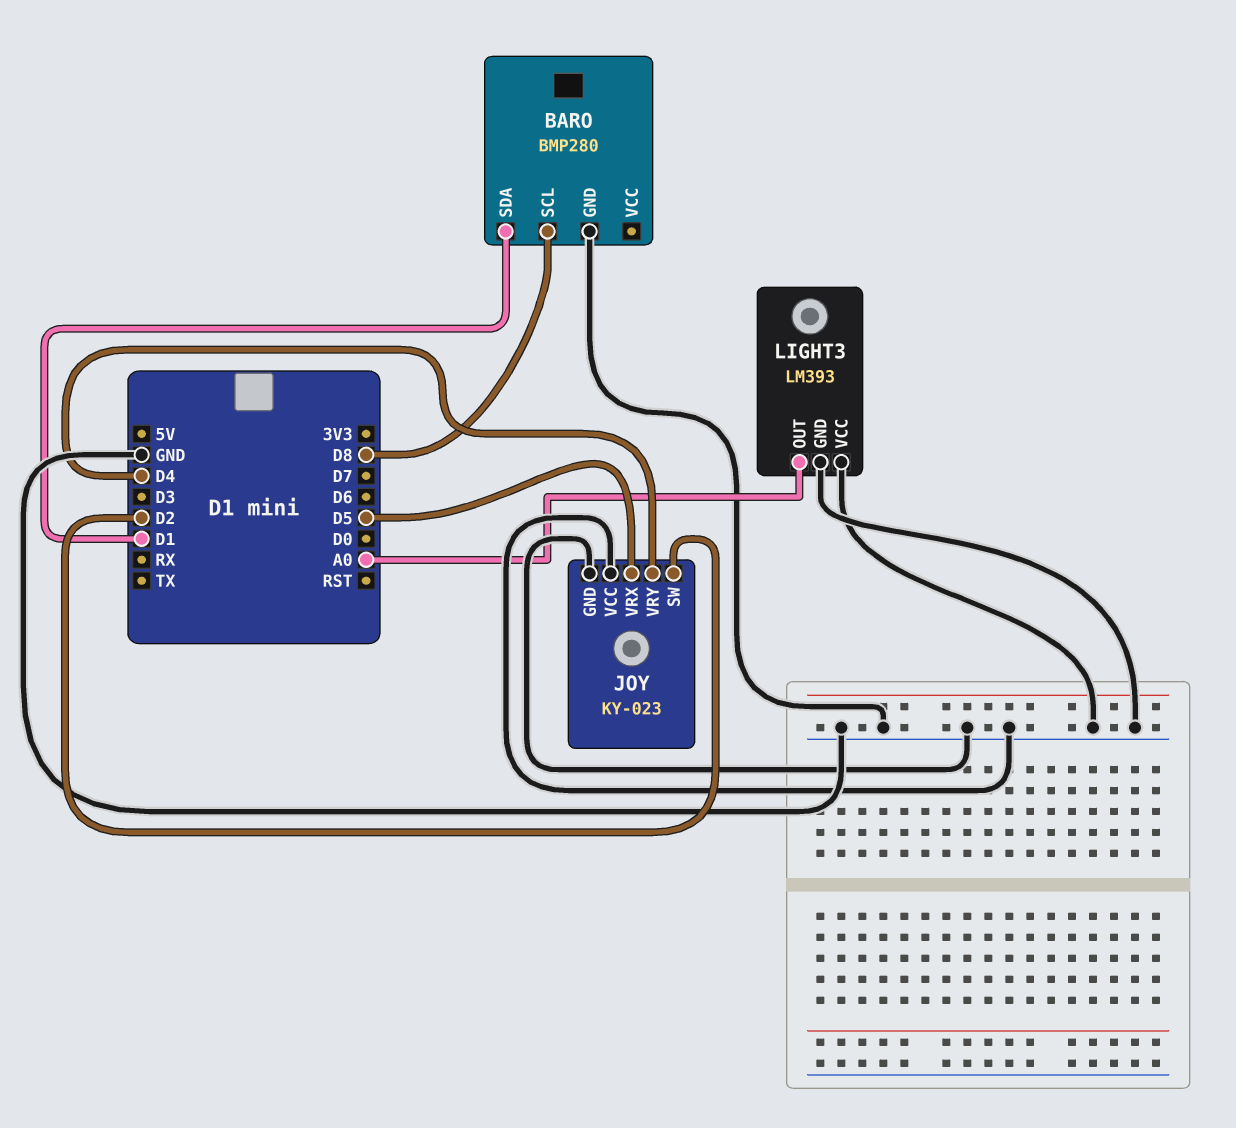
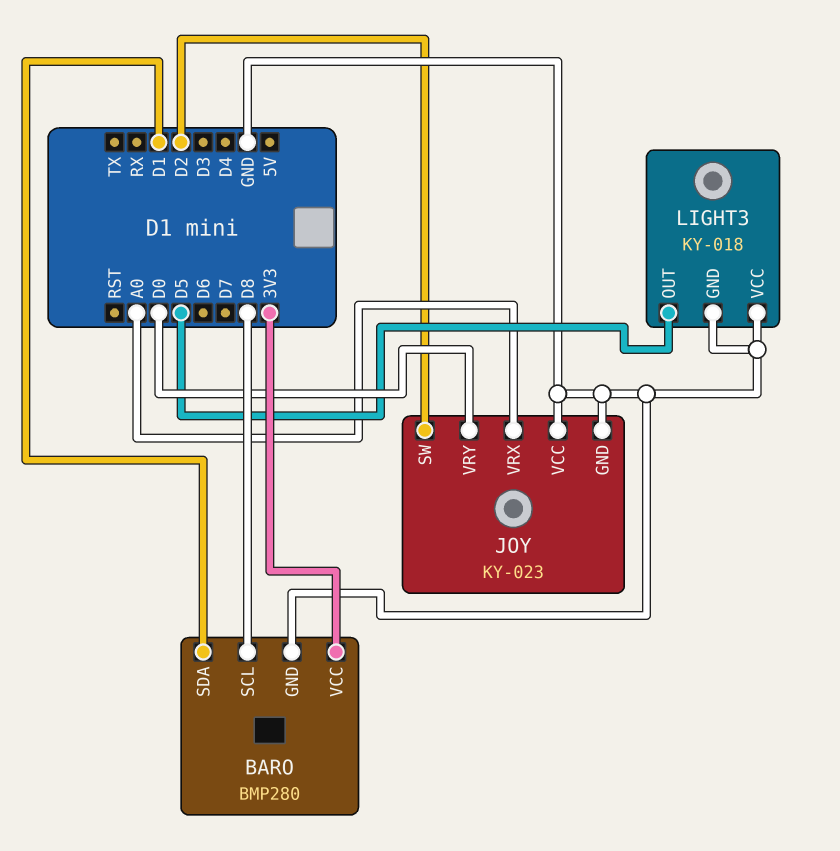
BARO pin VCC: none -> 3V3
JOY pin VRX: D5 -> A0
JOY pin VRY: D4 -> D0
LIGHT3: LM393 -> KY-018
LIGHT3 pin OUT: A0 -> D5

